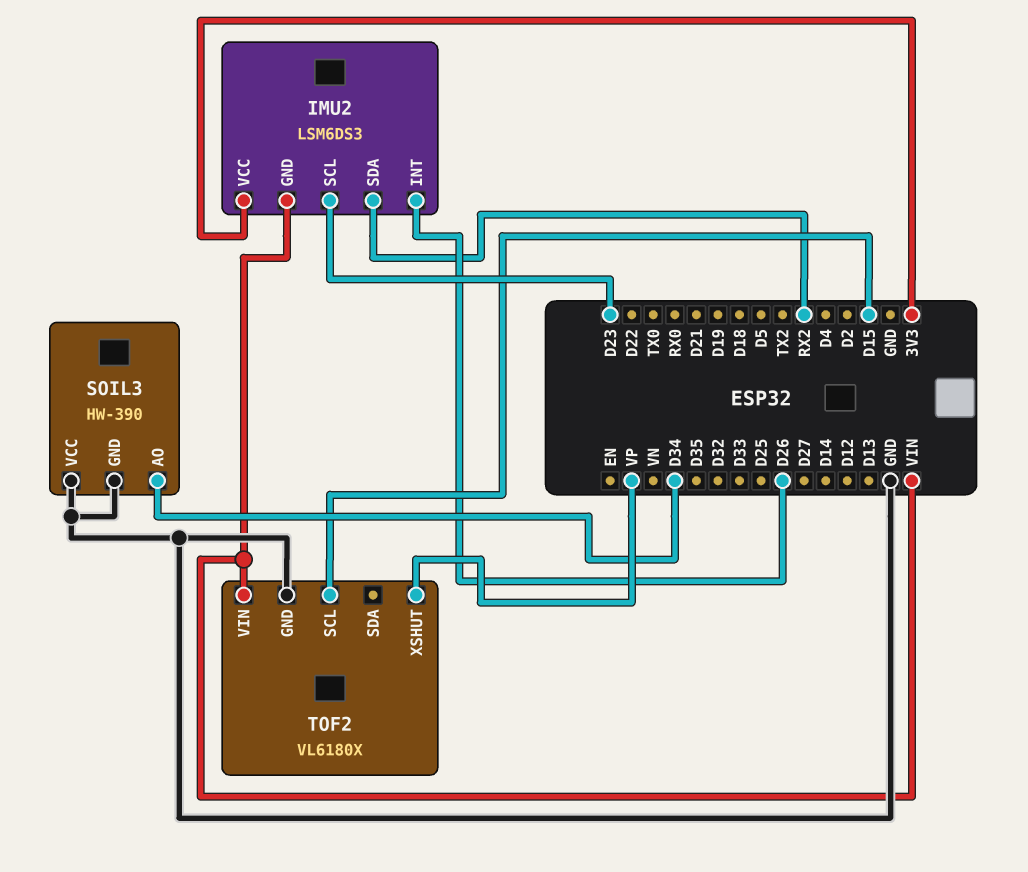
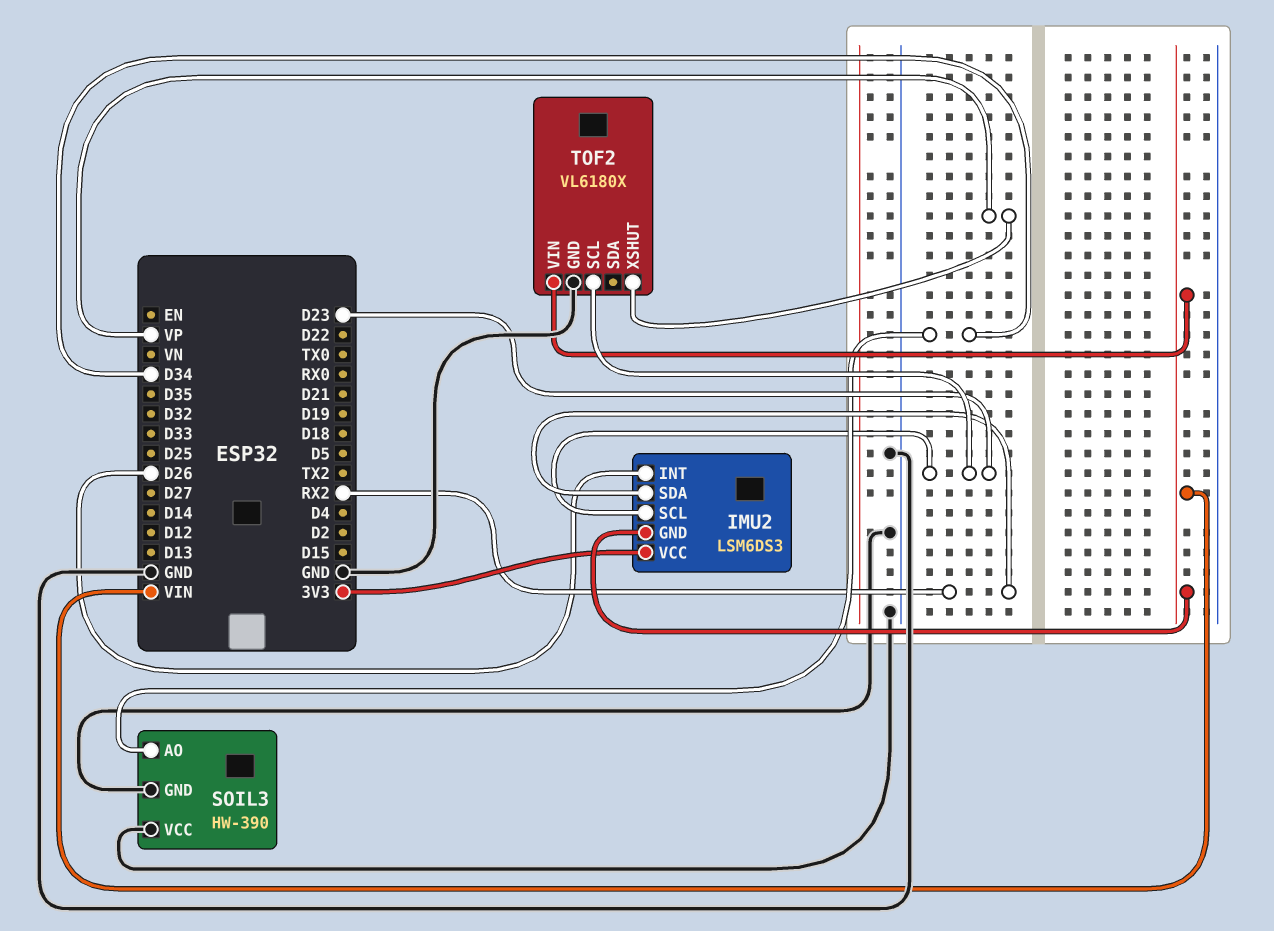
TOF2 pin SCL: D15 -> D23

